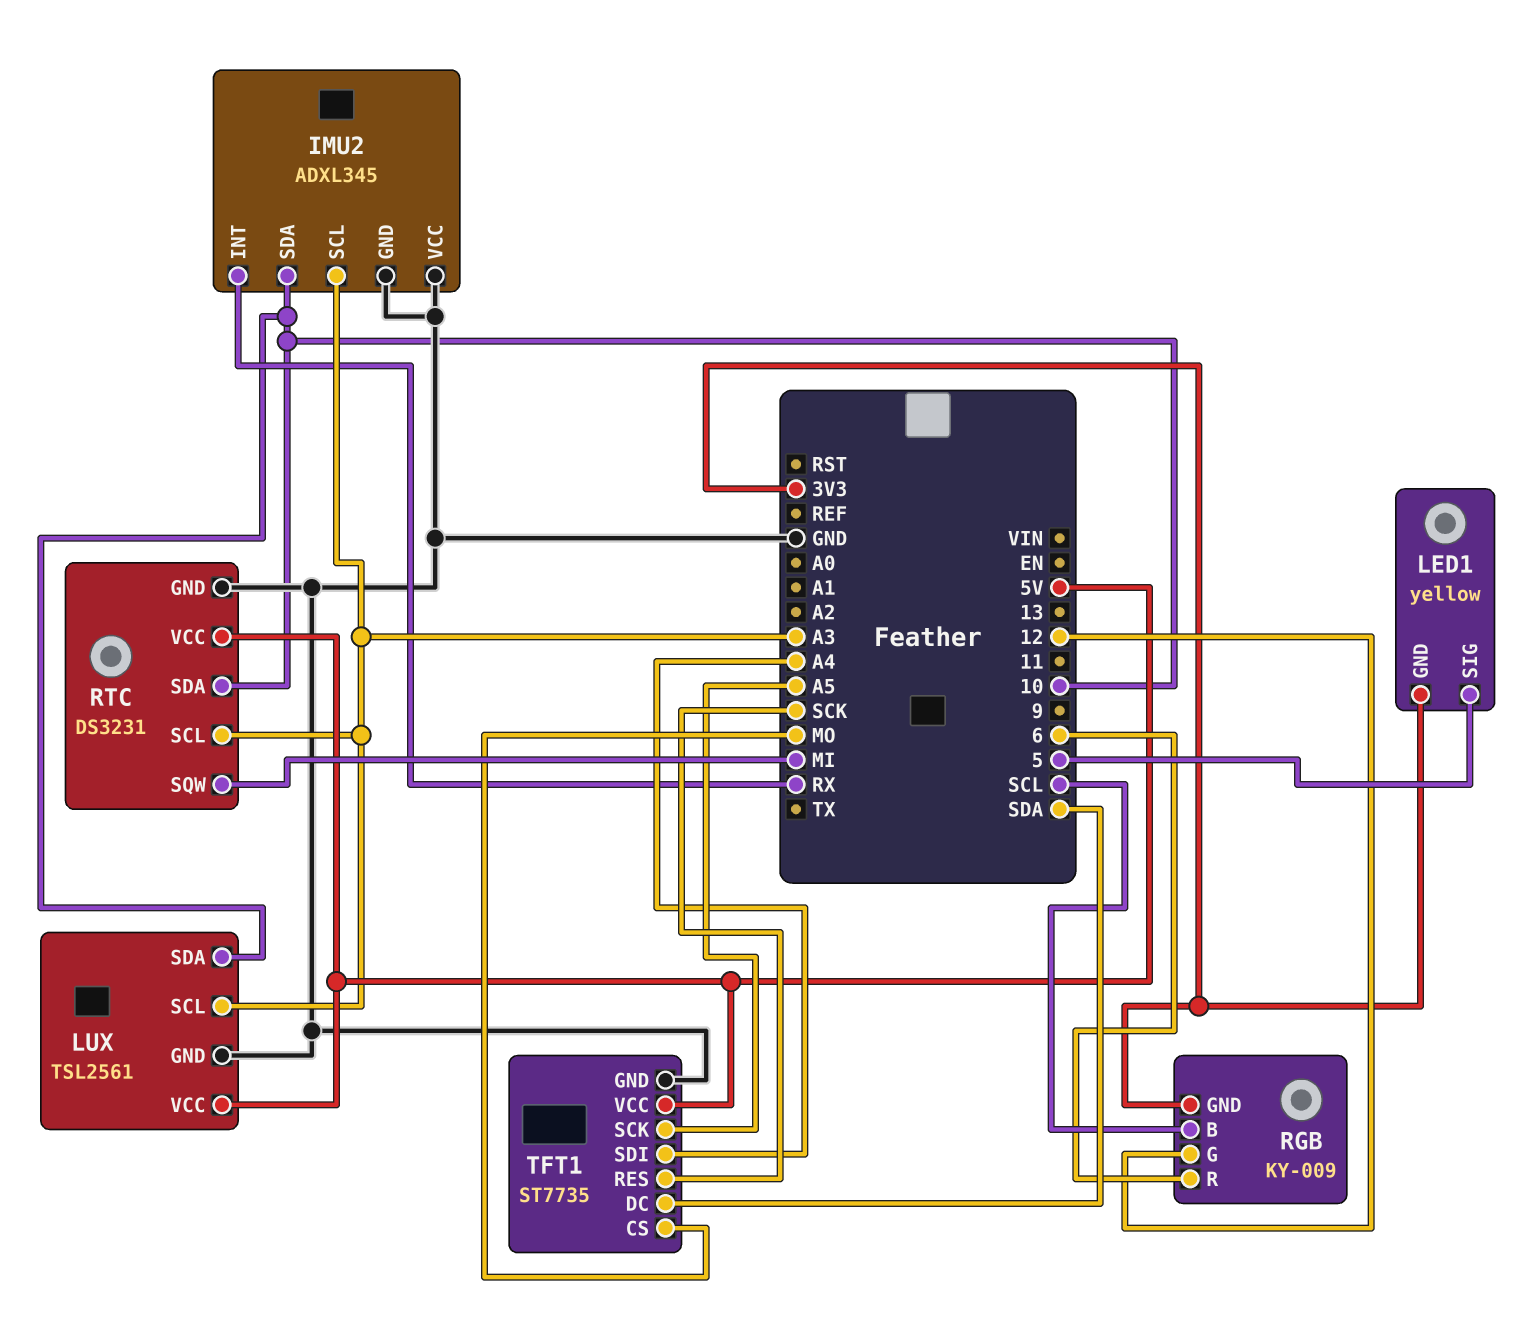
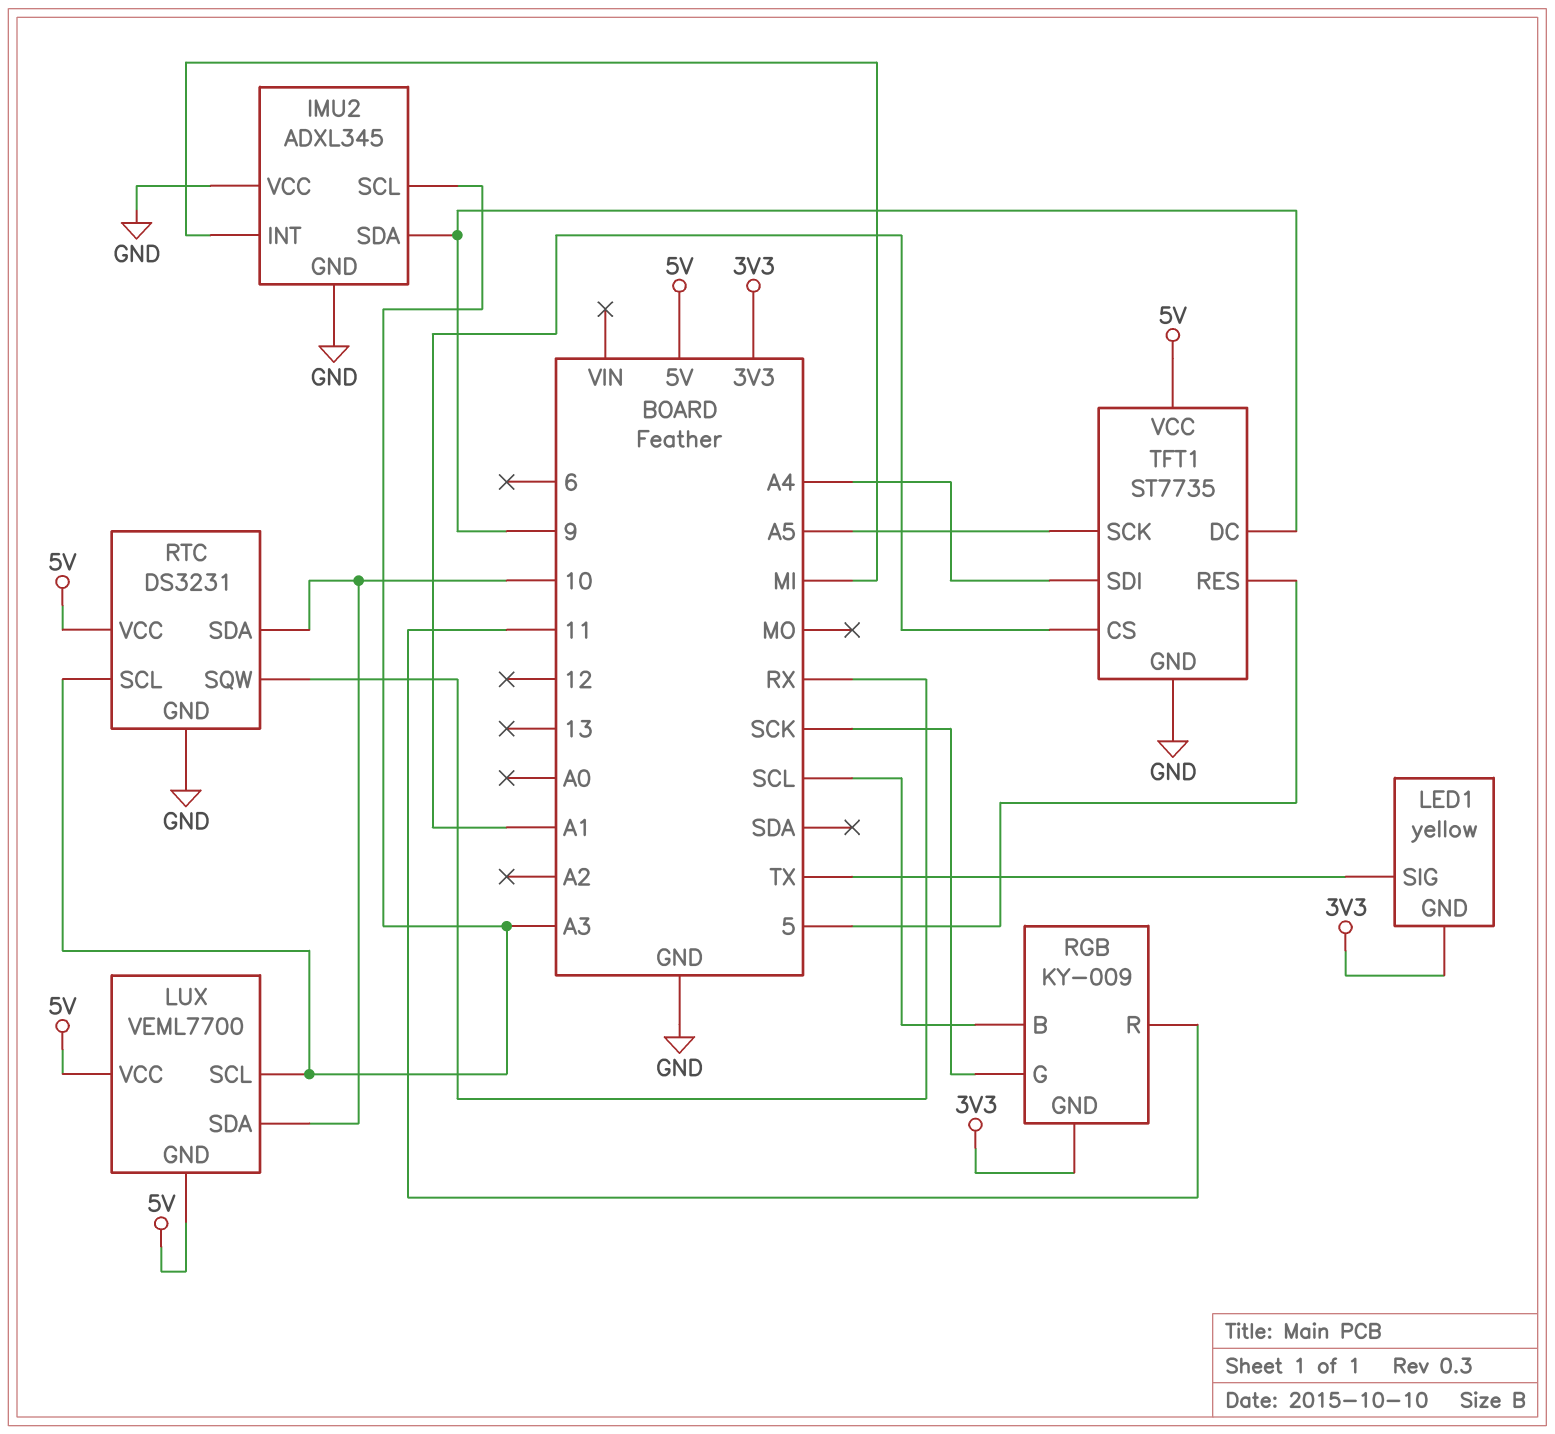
IMU2 pin INT: RX -> MI
IMU2 pin SDA: 10 -> 9
LED1 pin SIG: 5 -> TX
LUX: TSL2561 -> VEML7700
LUX pin GND: GND -> 5V
RGB pin G: 12 -> SCK
RGB pin R: 6 -> 11
RTC pin SQW: MI -> RX
TFT1 pin CS: MO -> A1
TFT1 pin DC: SDA -> 9
TFT1 pin RES: SCK -> 5

